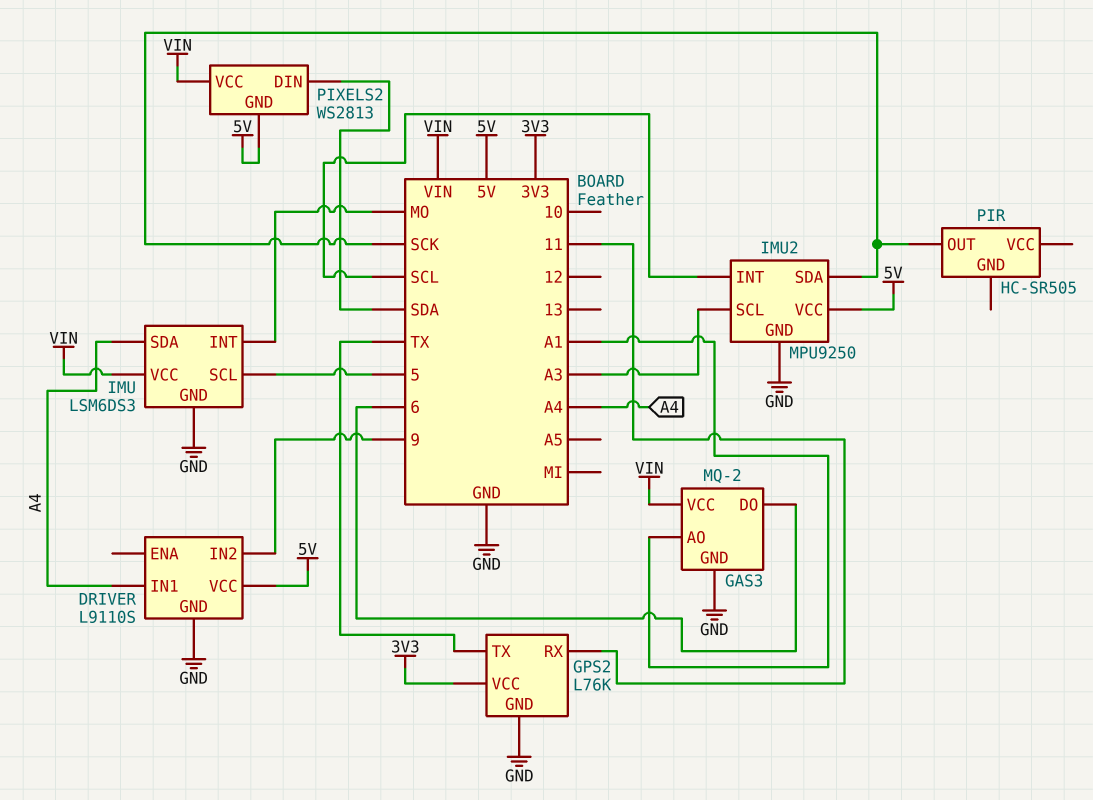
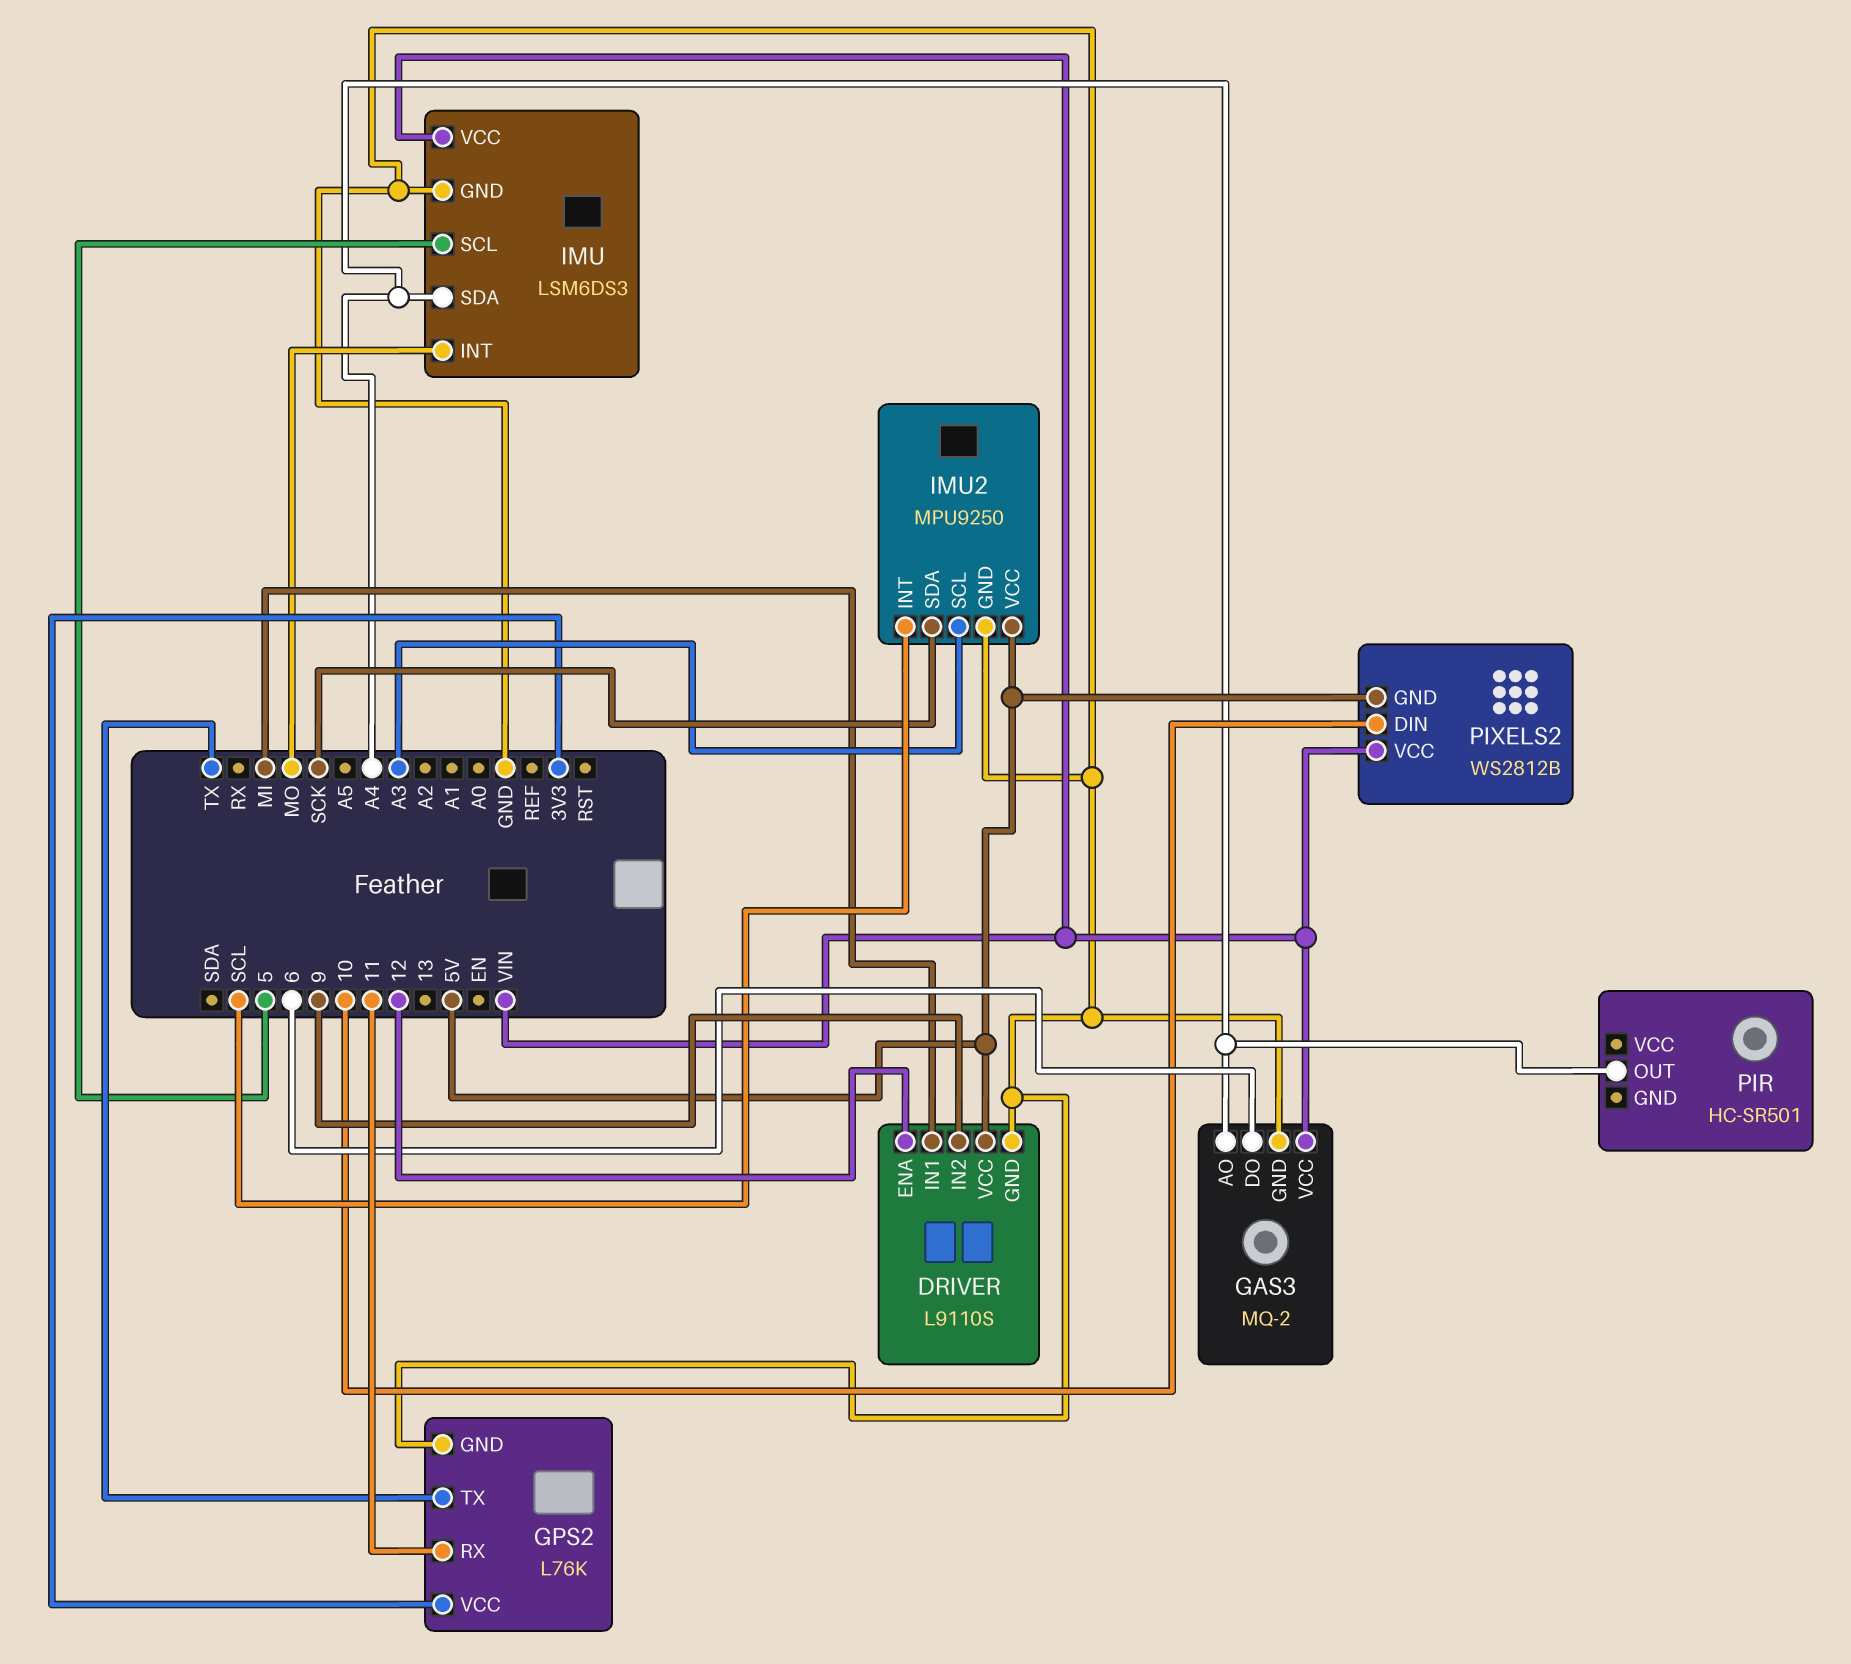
DRIVER pin ENA: none -> 12
DRIVER pin IN1: A4 -> MI
GAS3 pin AO: A1 -> A4
PIR: HC-SR505 -> HC-SR501
PIR pin OUT: SCK -> A4
PIXELS2: WS2813 -> WS2812B
PIXELS2 pin DIN: SDA -> 10

